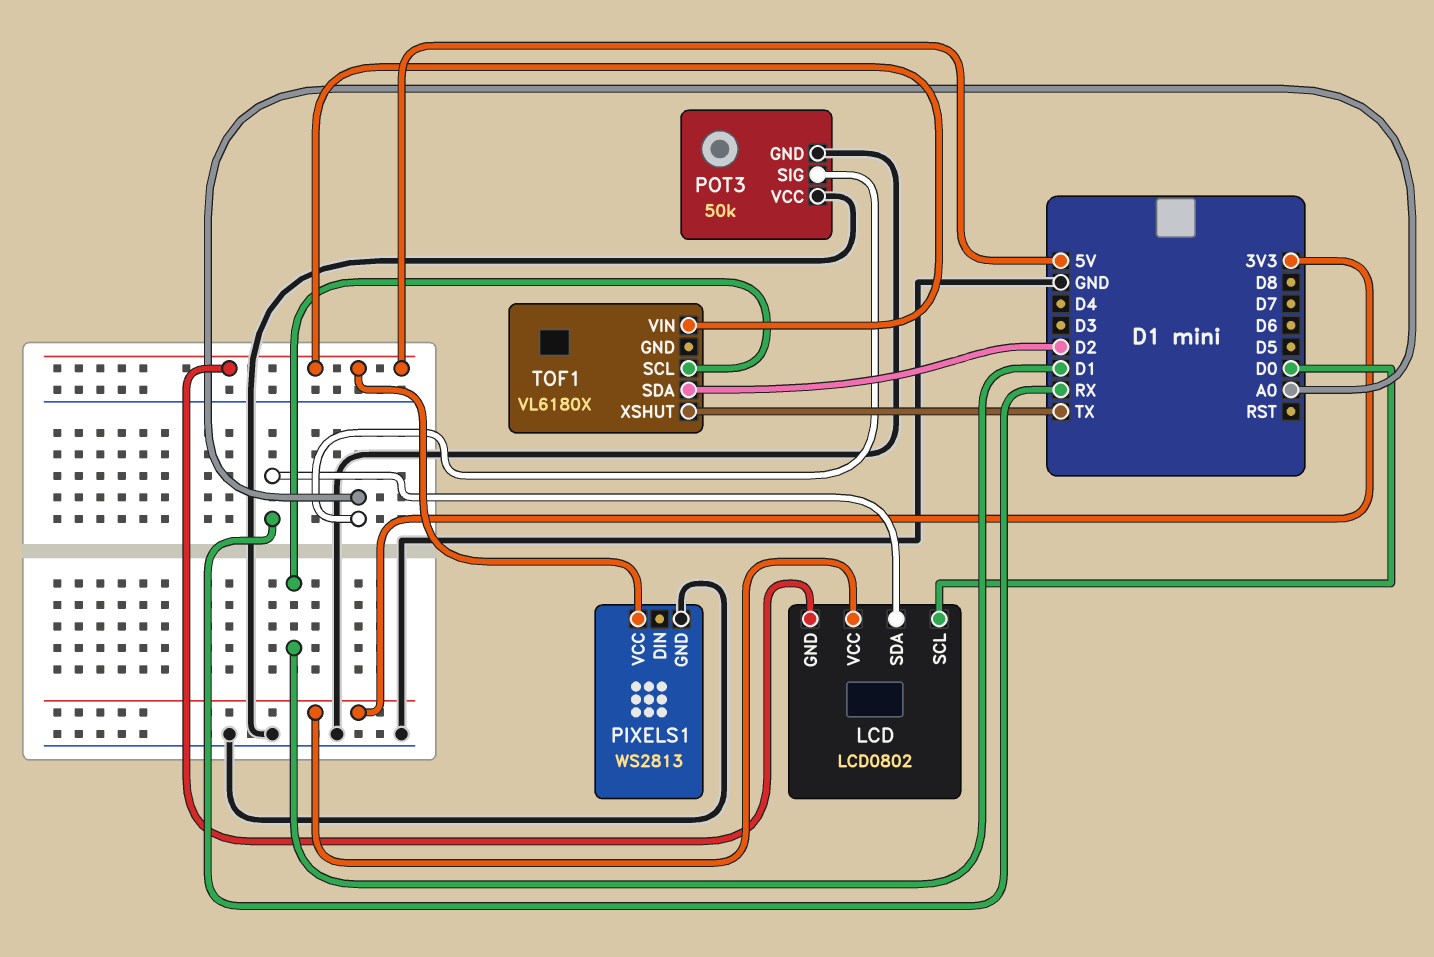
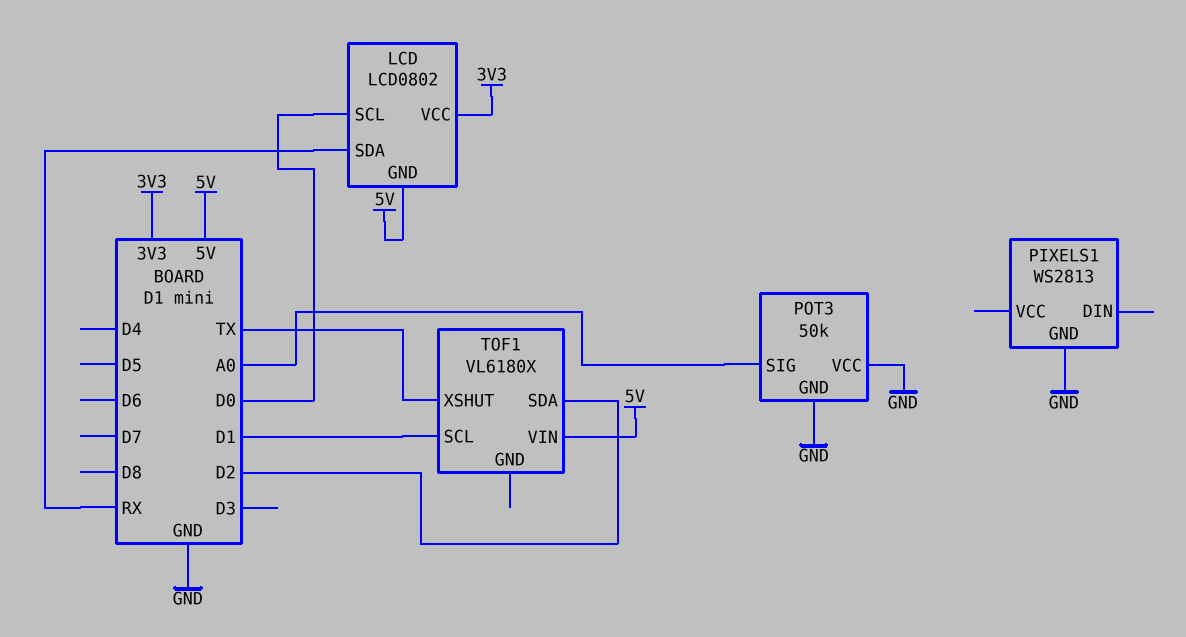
PIXELS1 pin VCC: 5V -> none

